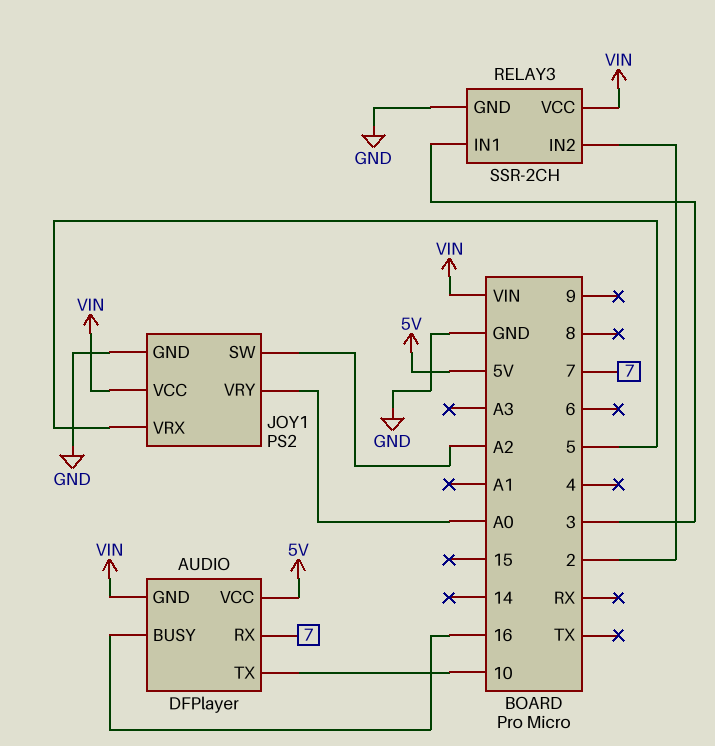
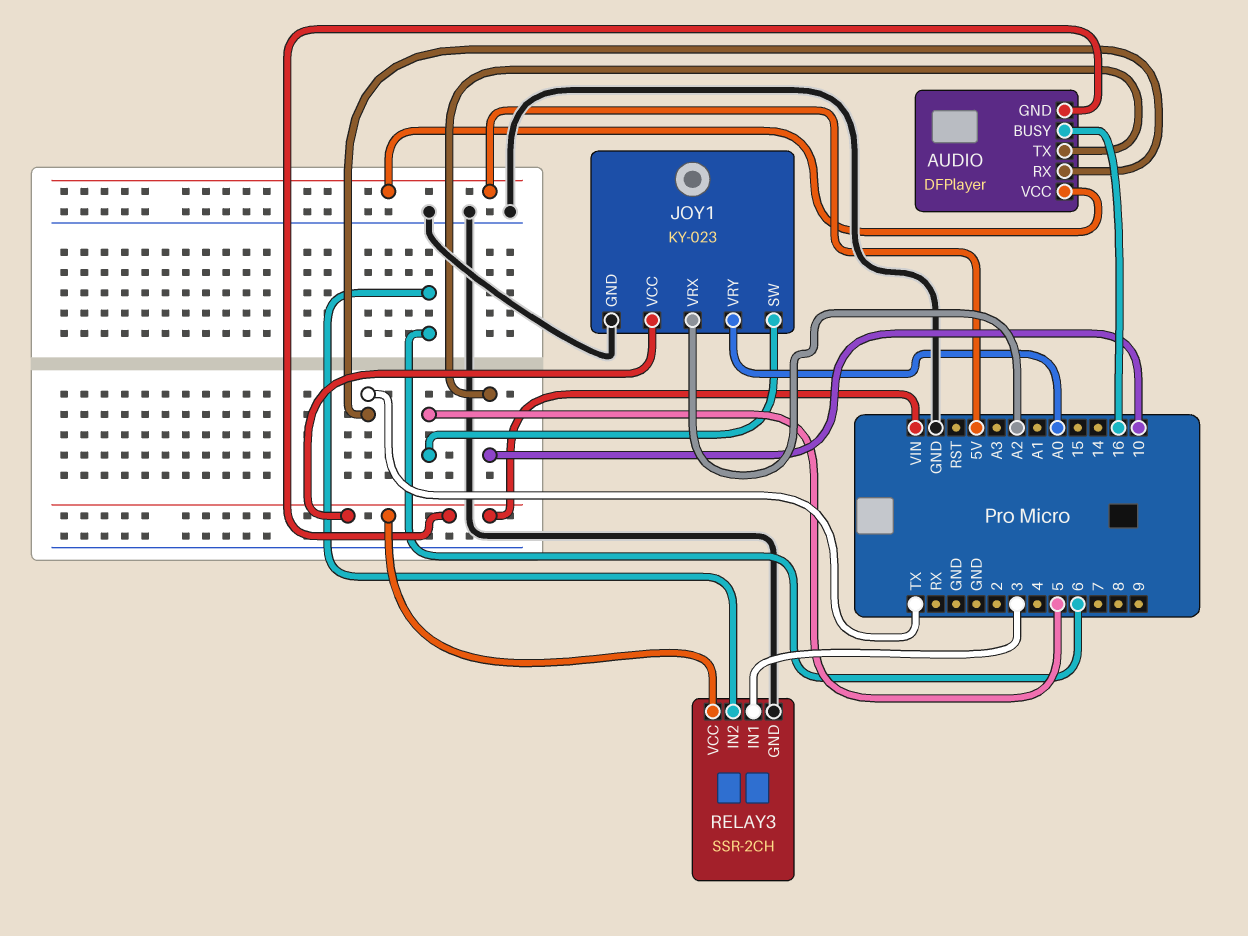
AUDIO pin RX: 7 -> TX
JOY1: PS2 -> KY-023
JOY1 pin SW: A2 -> 5
JOY1 pin VRX: 5 -> A2
RELAY3 pin IN2: 2 -> 6

